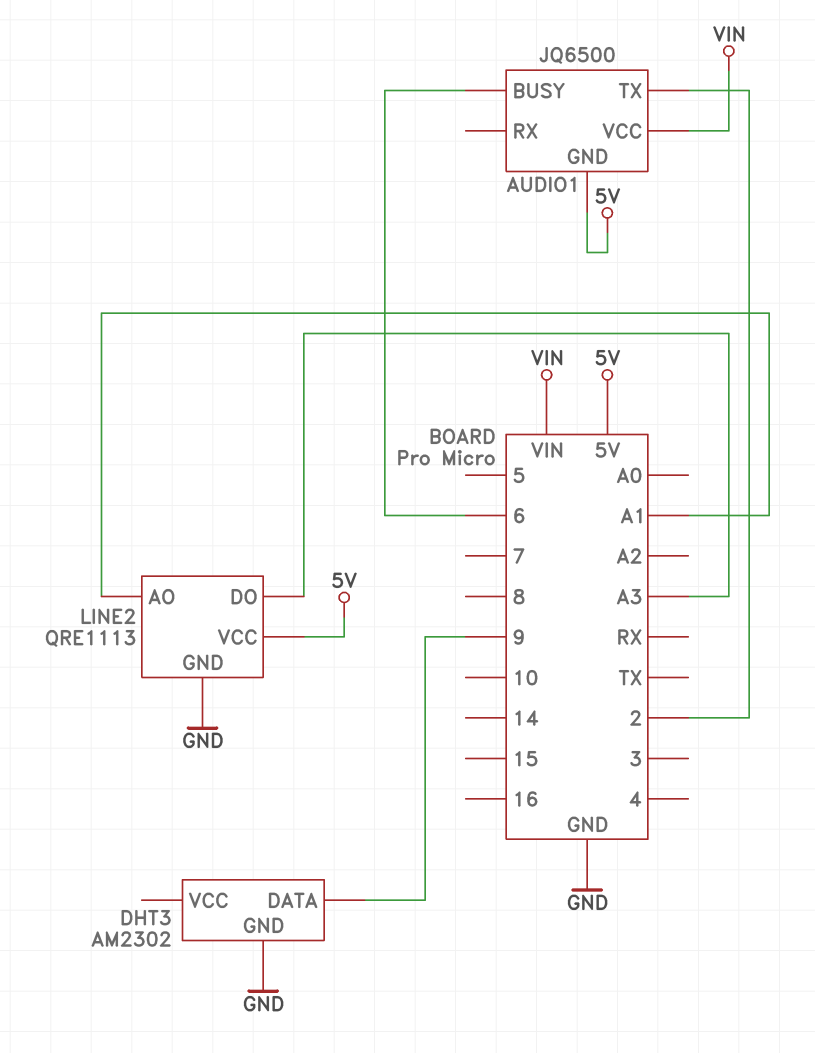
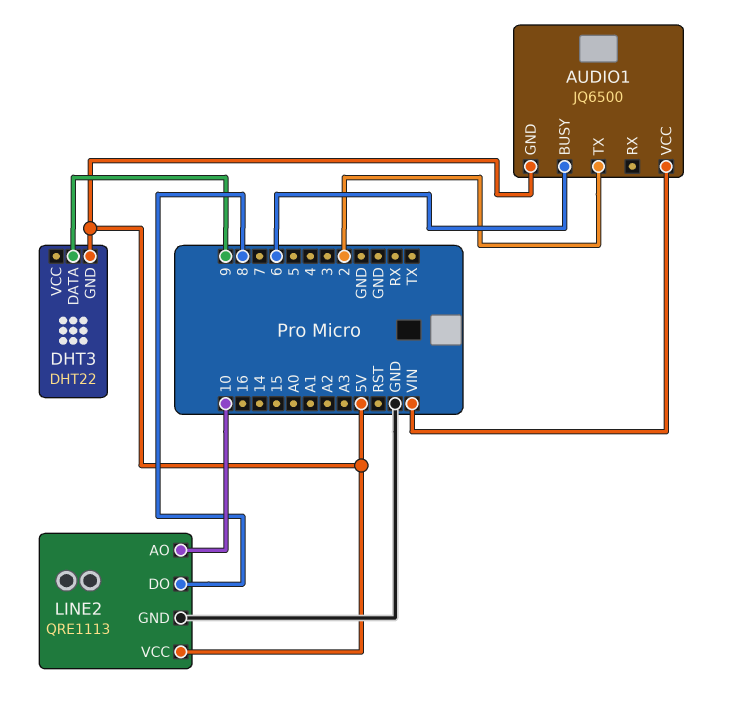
DHT3: AM2302 -> DHT22
DHT3 pin GND: GND -> 5V
LINE2 pin AO: A1 -> 10
LINE2 pin DO: A3 -> 8

